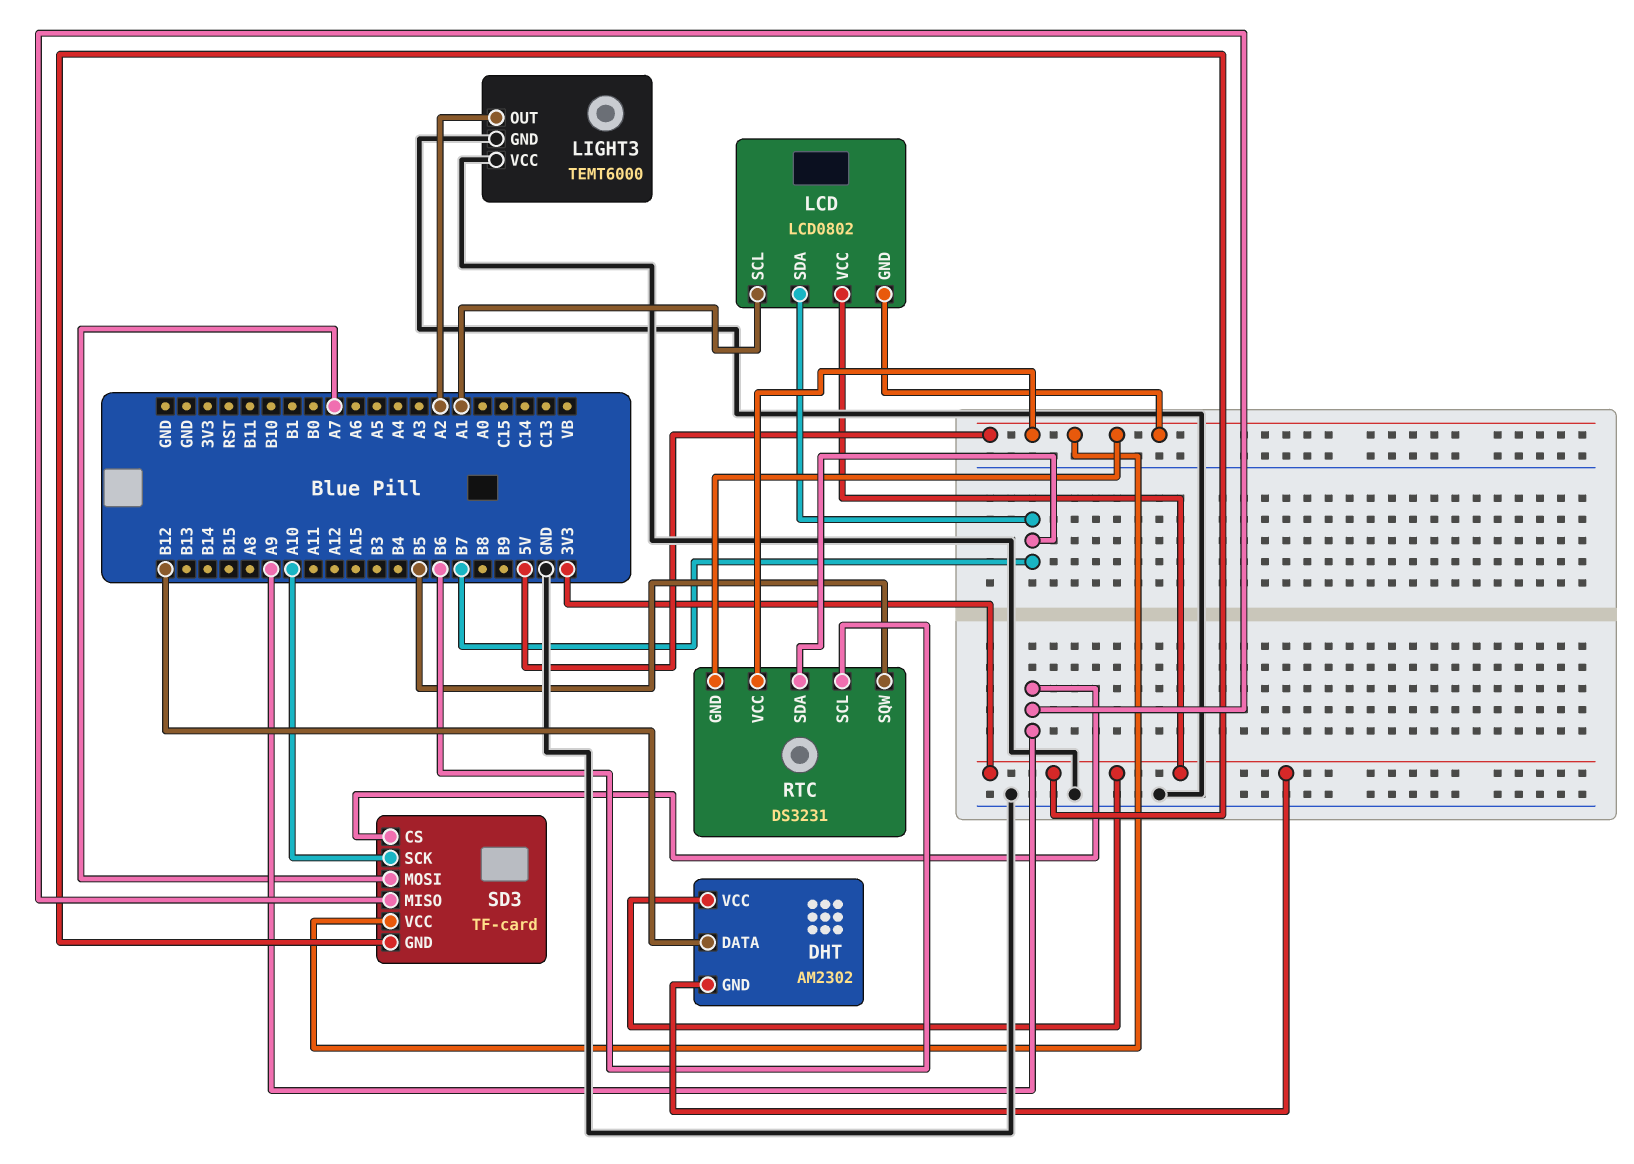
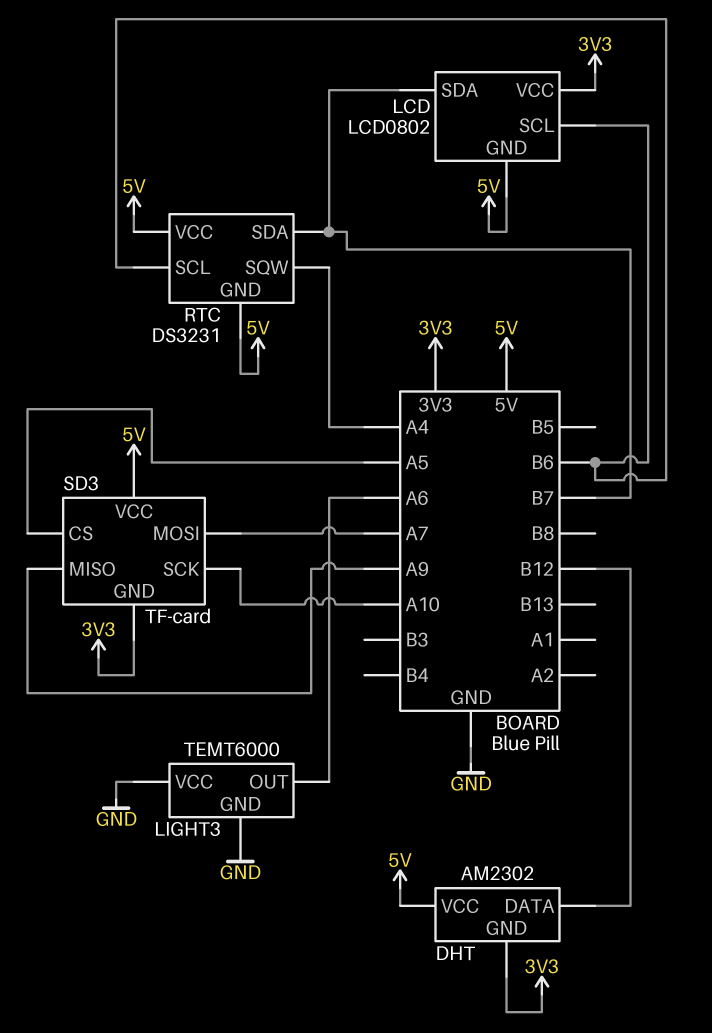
DHT pin VCC: 3V3 -> 5V
LCD pin SCL: A1 -> B6
LIGHT3 pin OUT: A2 -> A6
RTC pin SQW: B5 -> A4
SD3 pin CS: A9 -> A5

